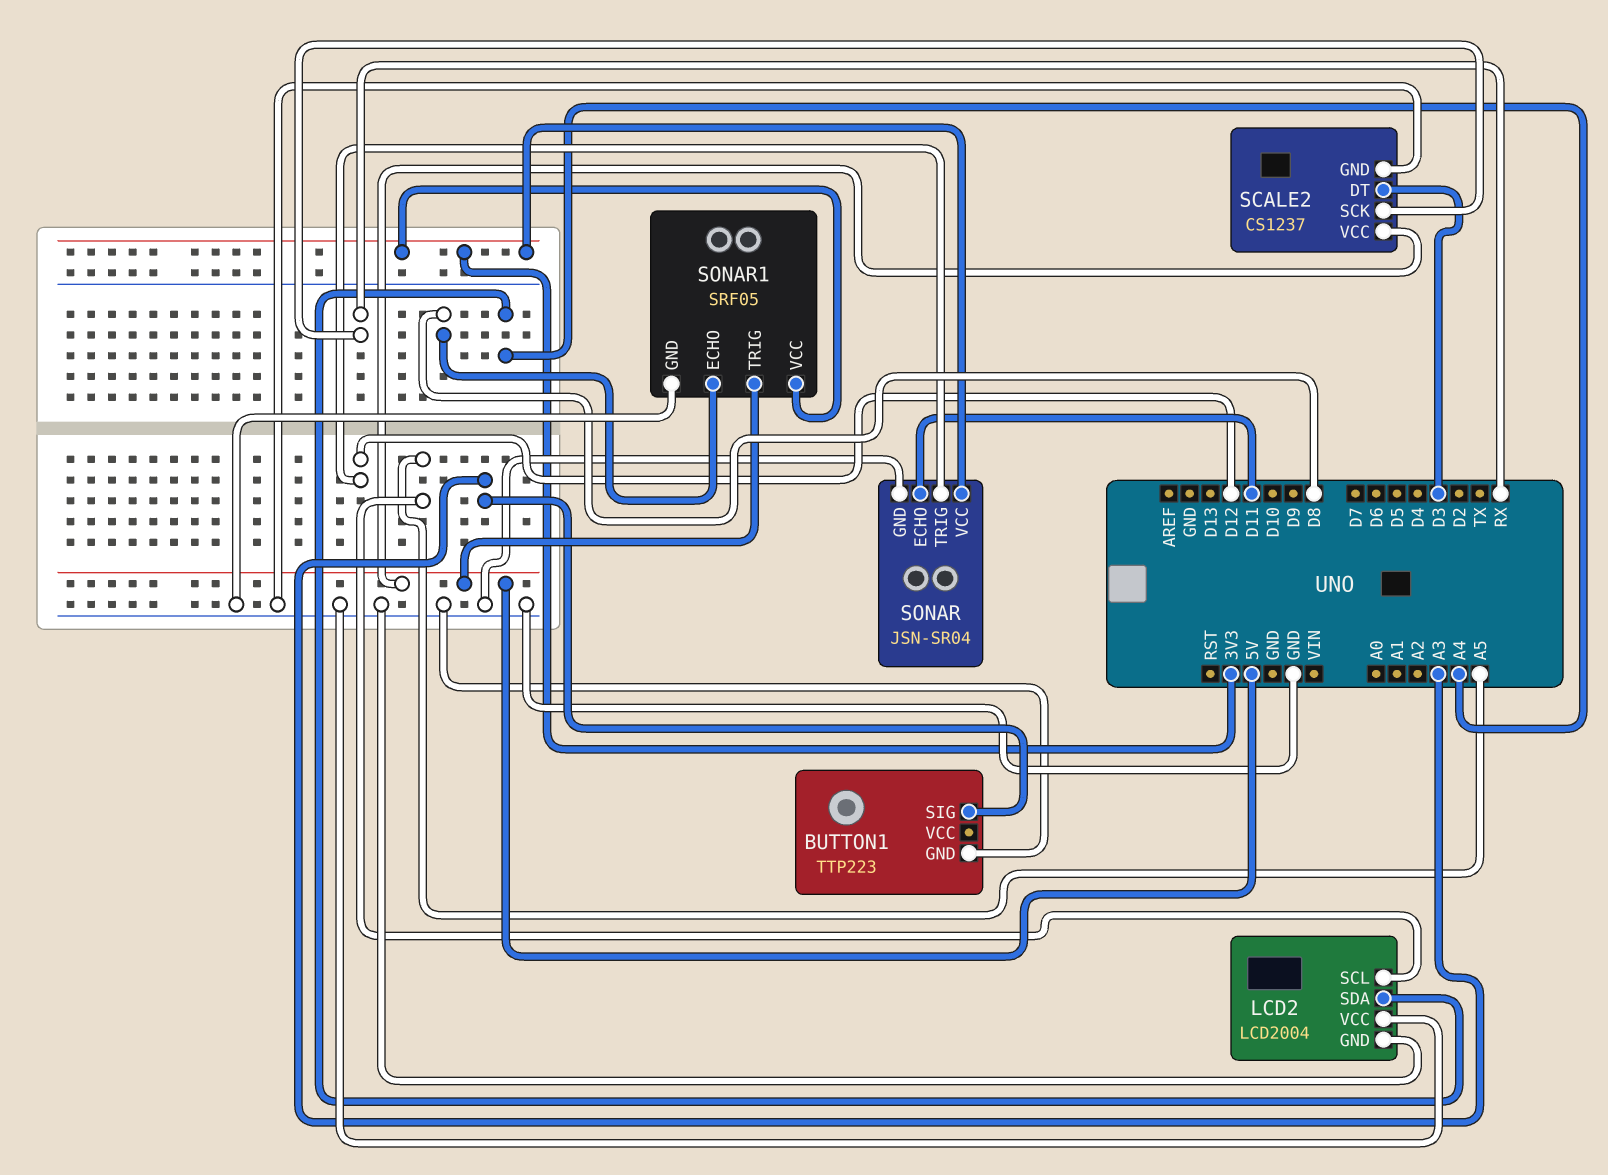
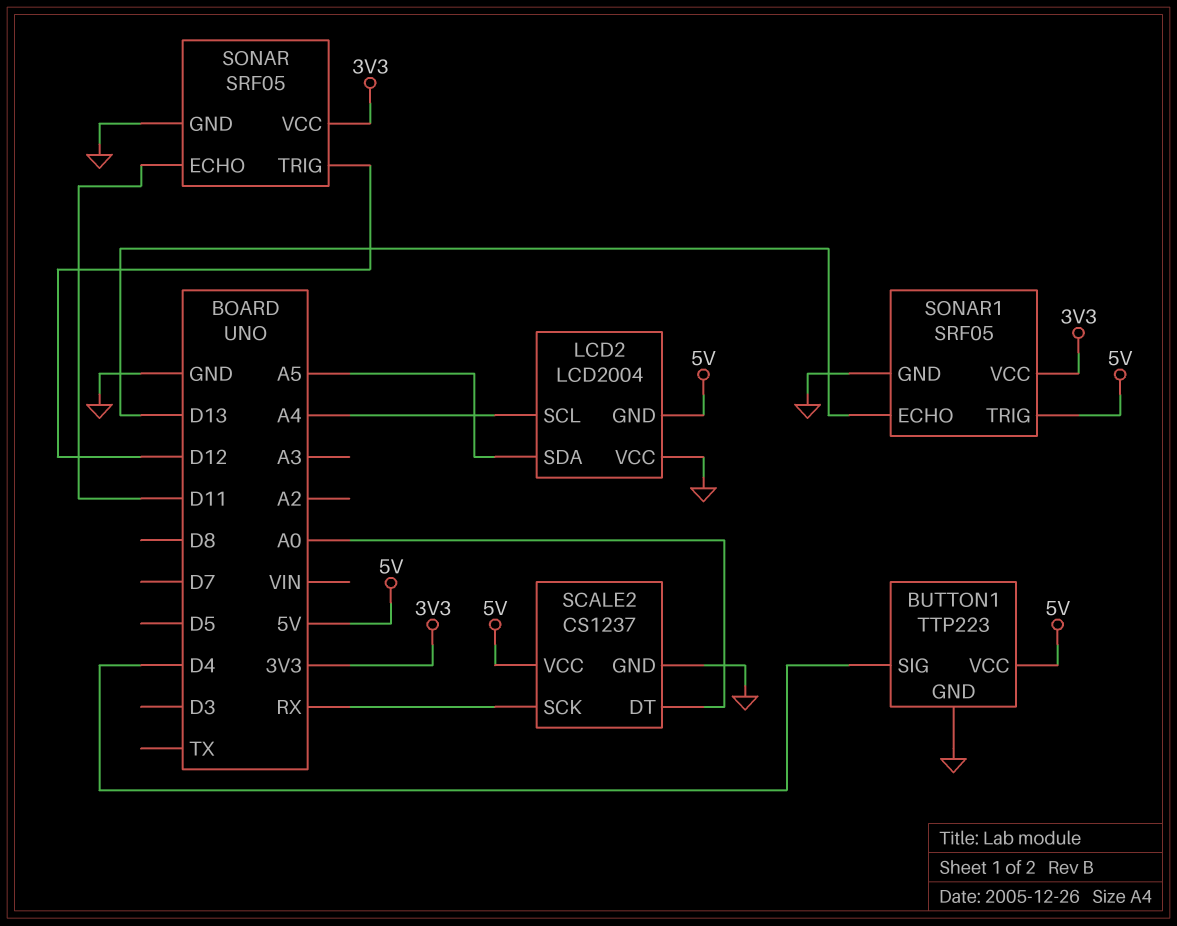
BUTTON1 pin SIG: A3 -> D4
BUTTON1 pin VCC: none -> 5V
LCD2 pin GND: GND -> 5V
LCD2 pin SCL: A5 -> A4
LCD2 pin SDA: A4 -> A5
SCALE2 pin DT: D3 -> A0
SONAR: JSN-SR04 -> SRF05
SONAR1 pin ECHO: D8 -> D13

